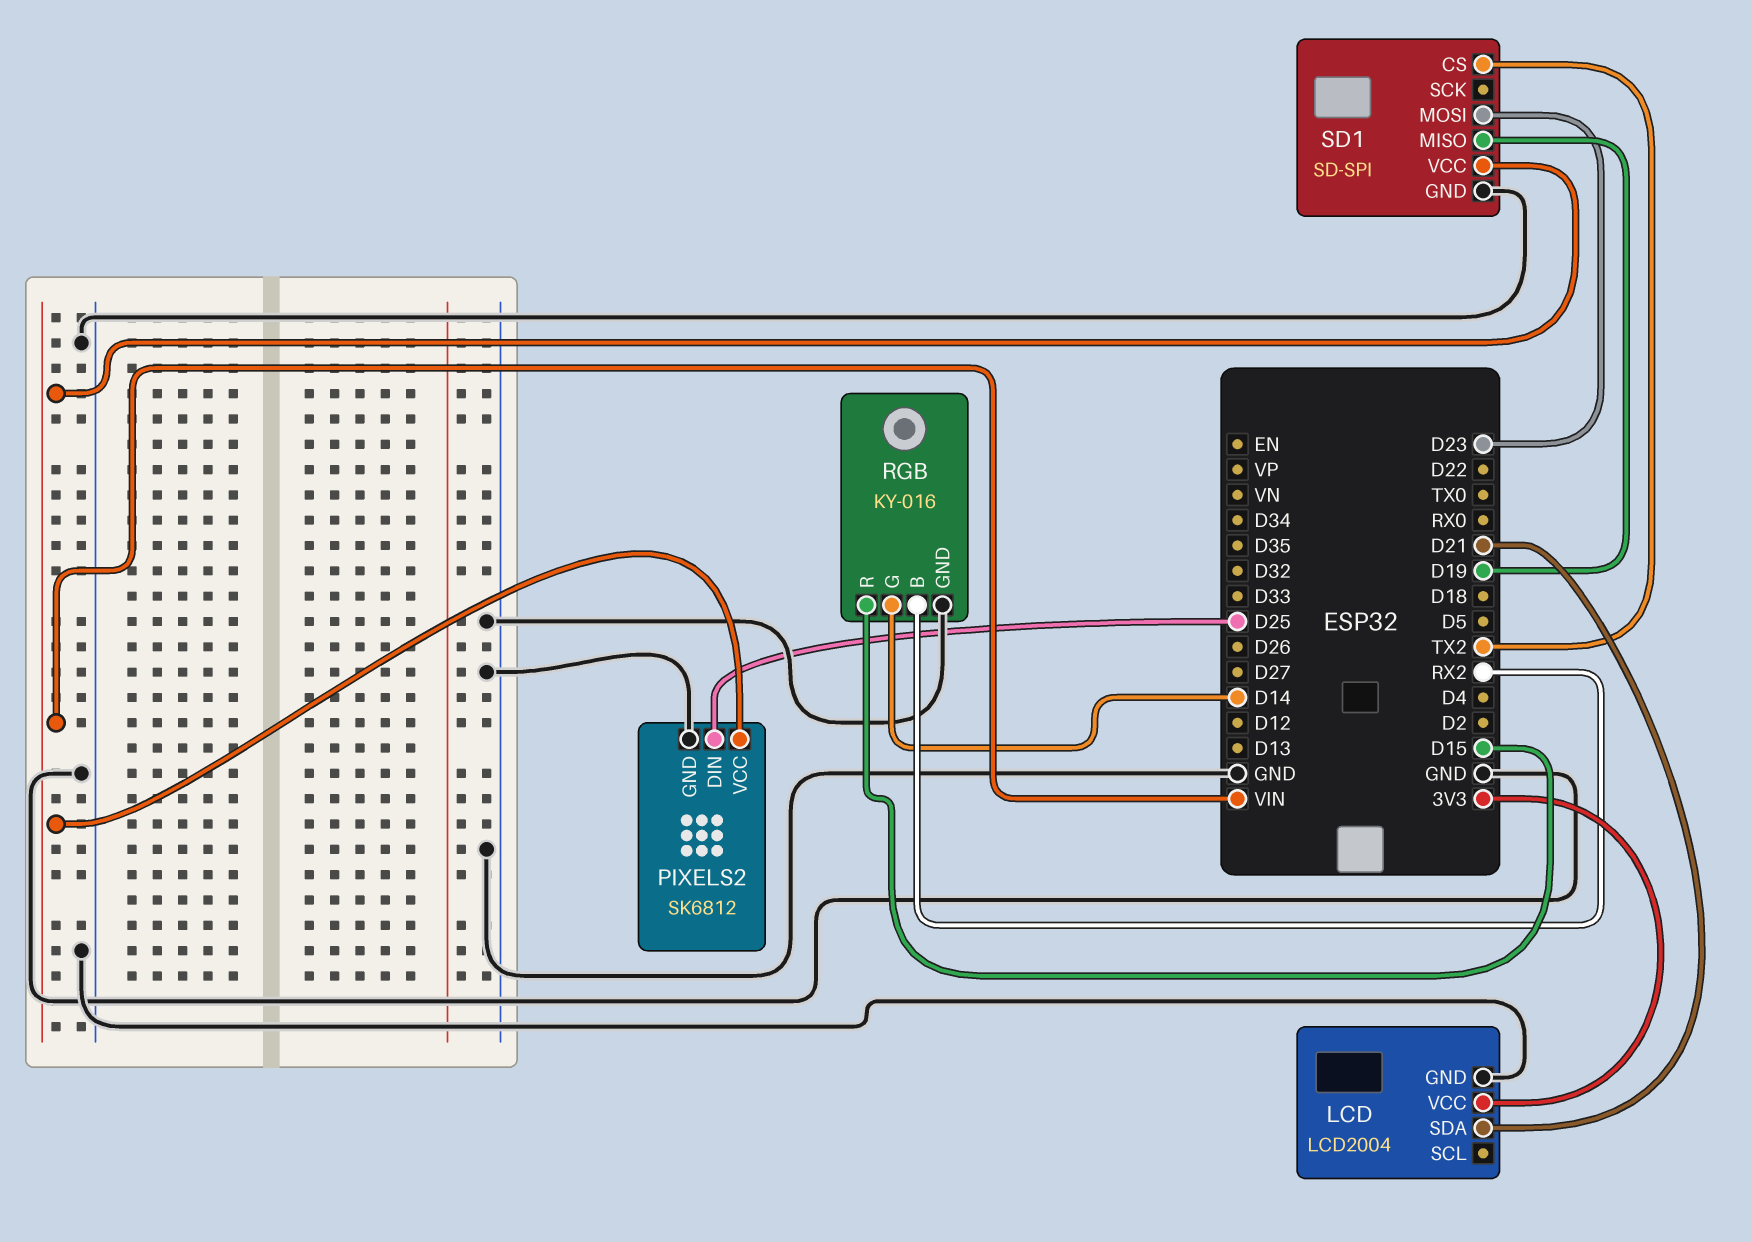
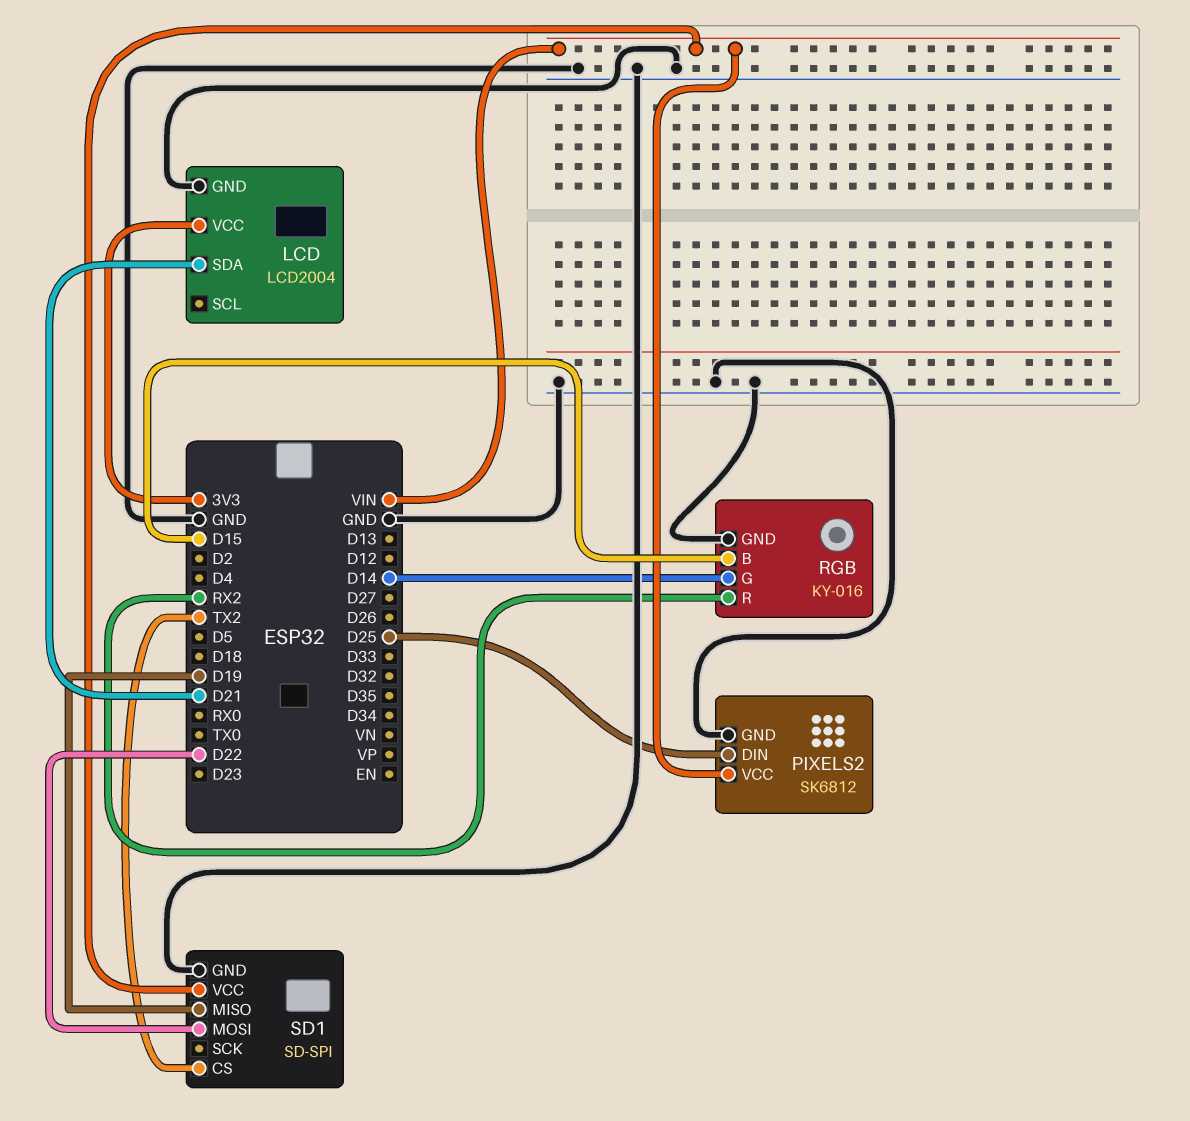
RGB pin B: RX2 -> D15
RGB pin R: D15 -> RX2
SD1 pin MOSI: D23 -> D22

